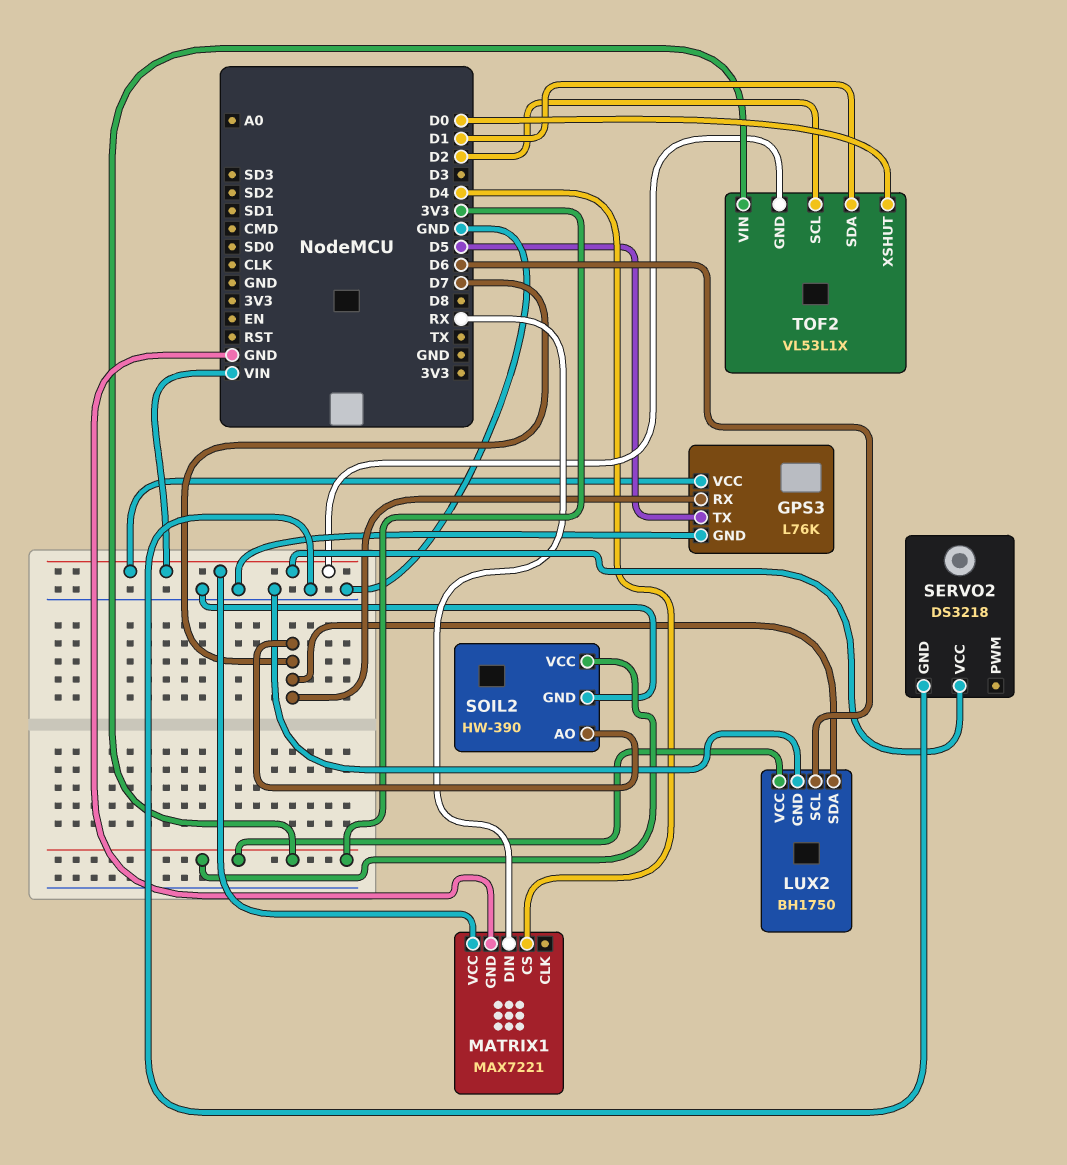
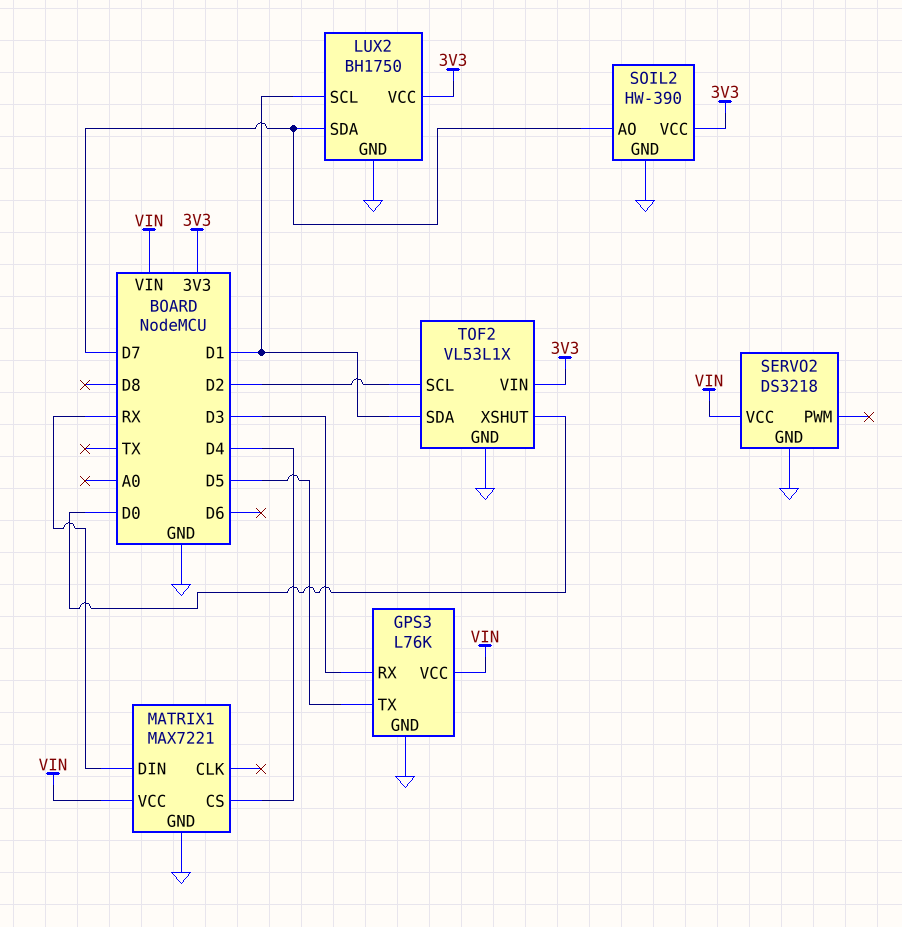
GPS3 pin RX: D7 -> D3
LUX2 pin SCL: D6 -> D1
TOF2 pin GND: VIN -> GND

